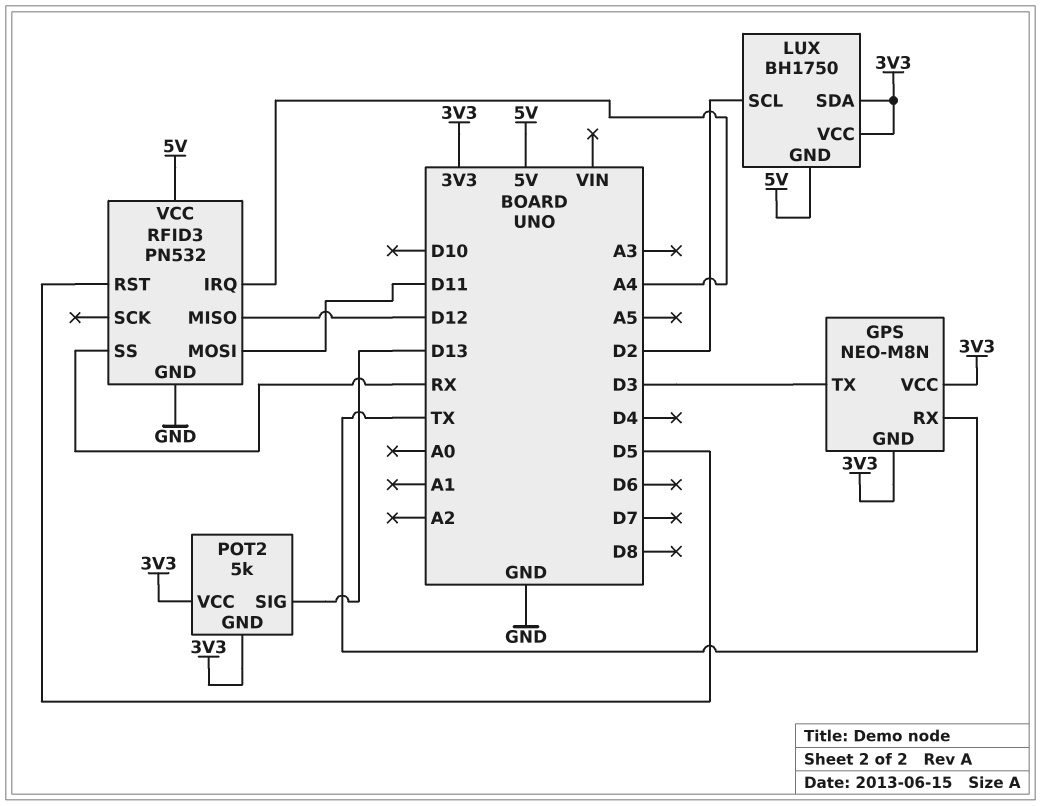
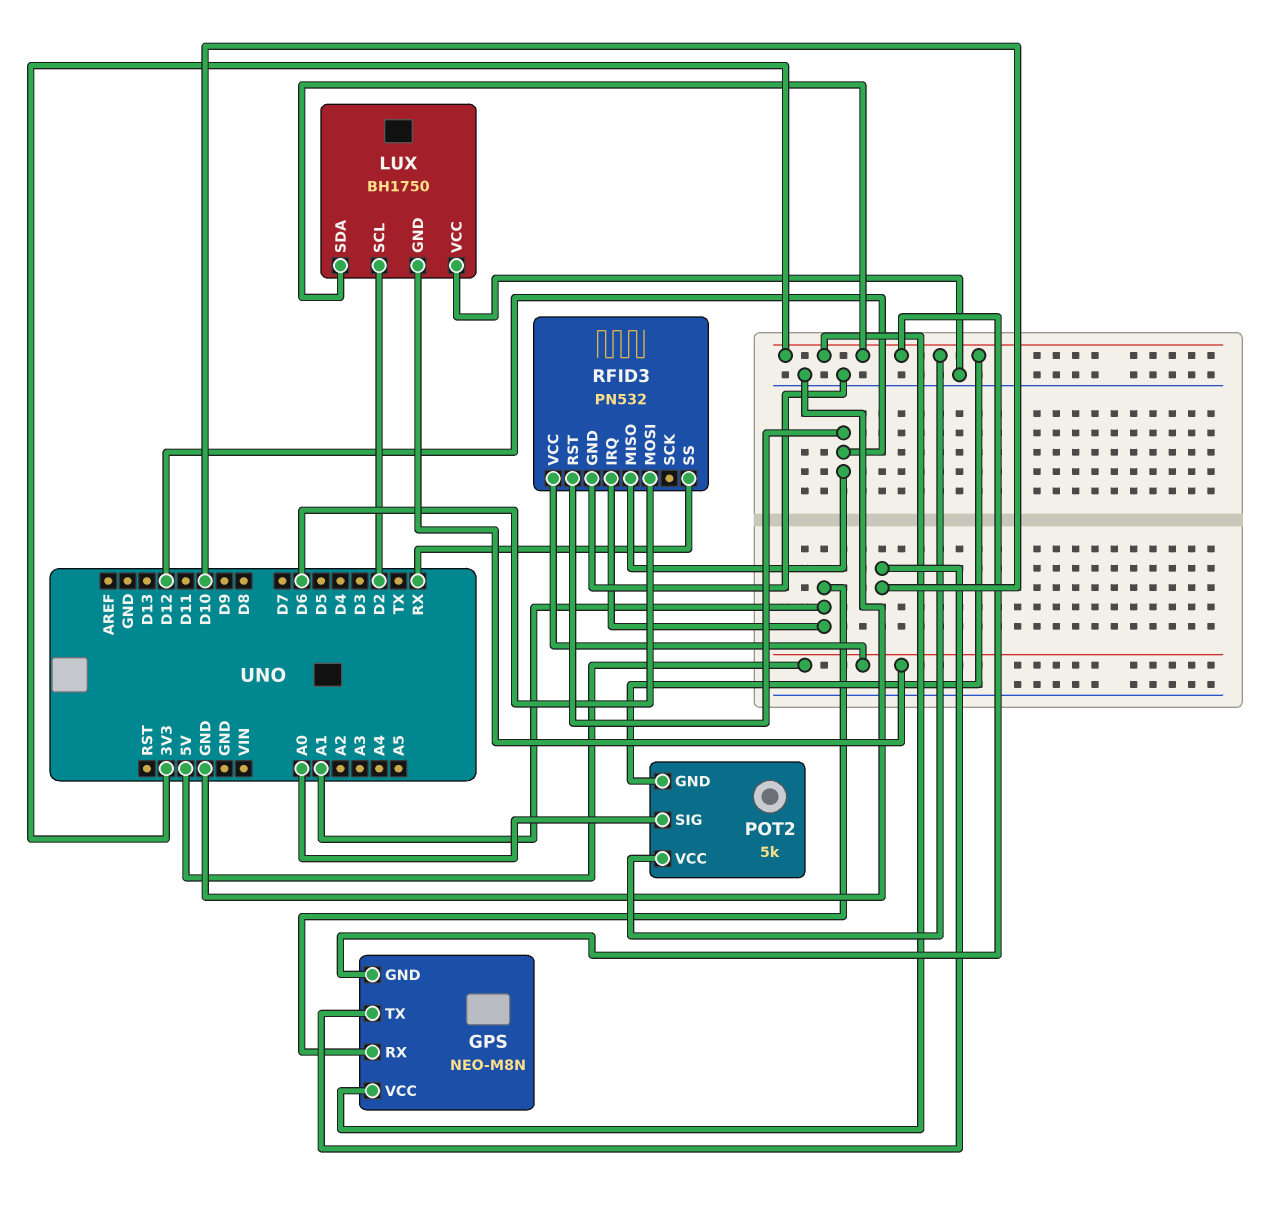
GPS pin RX: TX -> A1
GPS pin TX: D3 -> D10
LUX pin VCC: 3V3 -> GND
POT2 pin SIG: D13 -> A0
RFID3 pin IRQ: A4 -> A1
RFID3 pin MOSI: D11 -> D6
RFID3 pin RST: D5 -> D12

